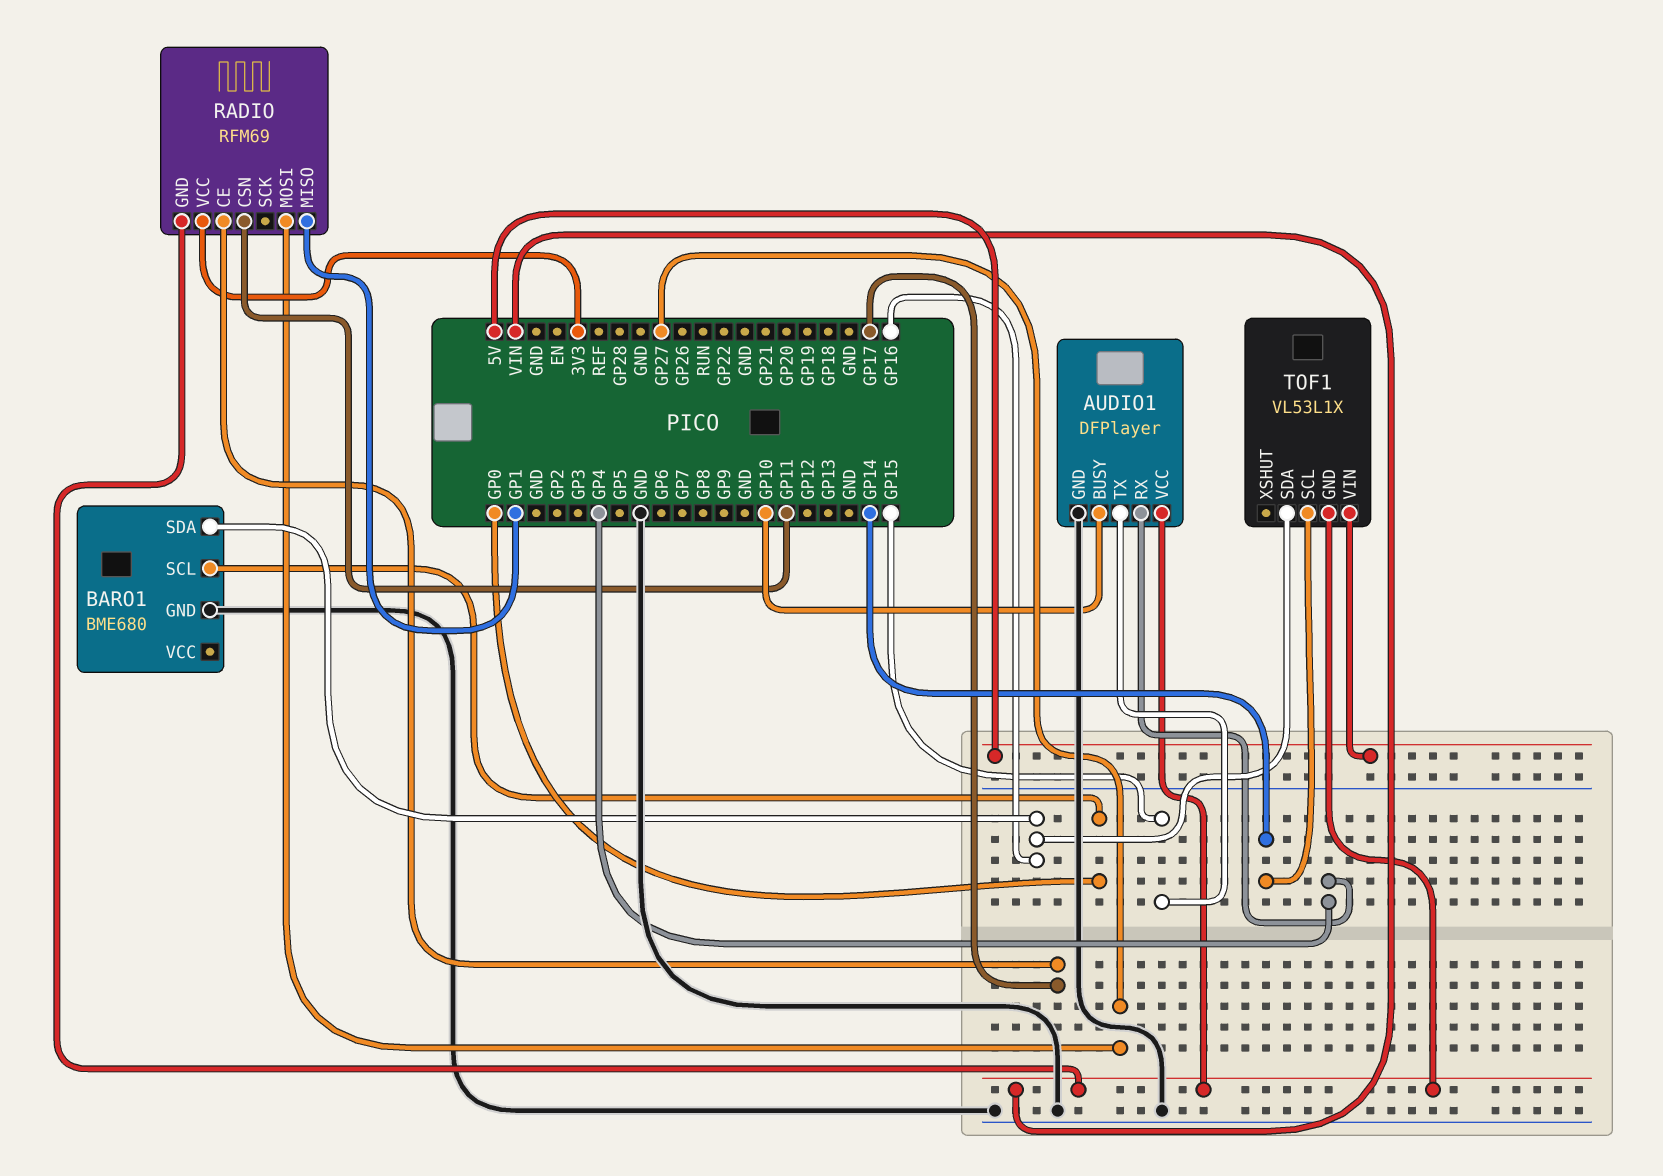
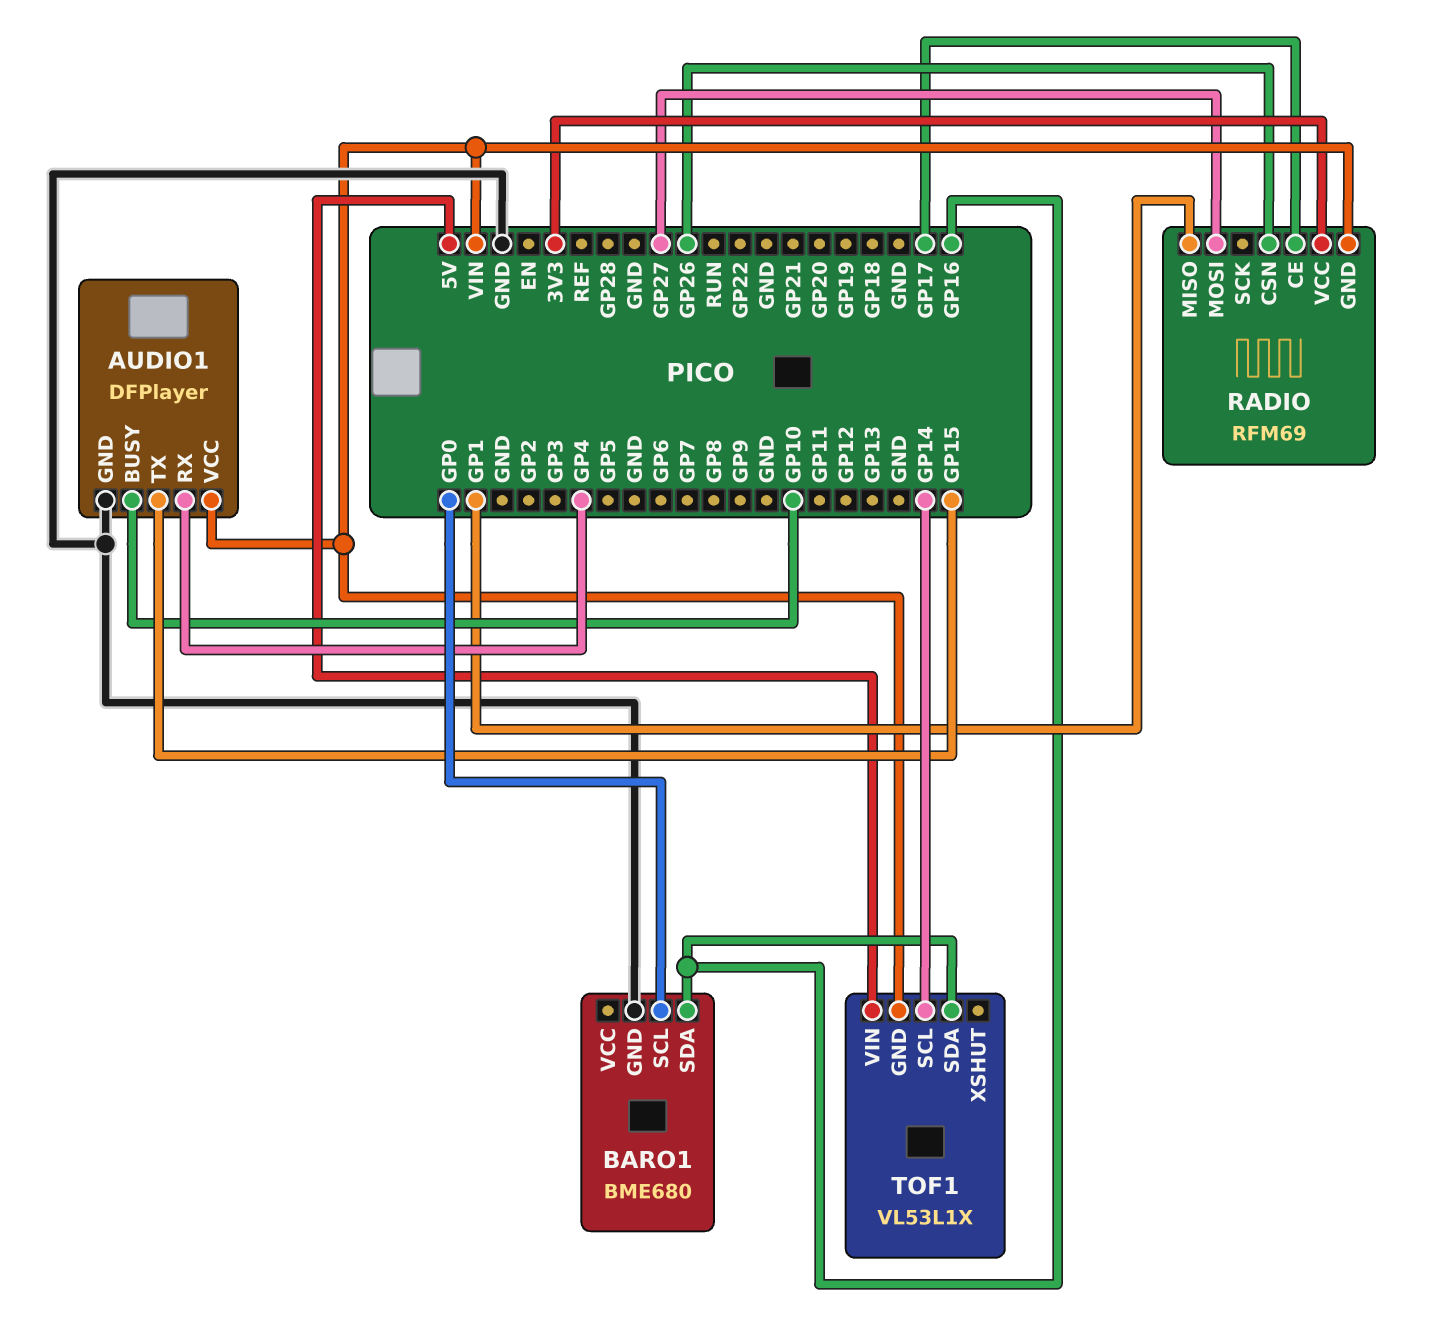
RADIO pin CSN: GP11 -> GP26

